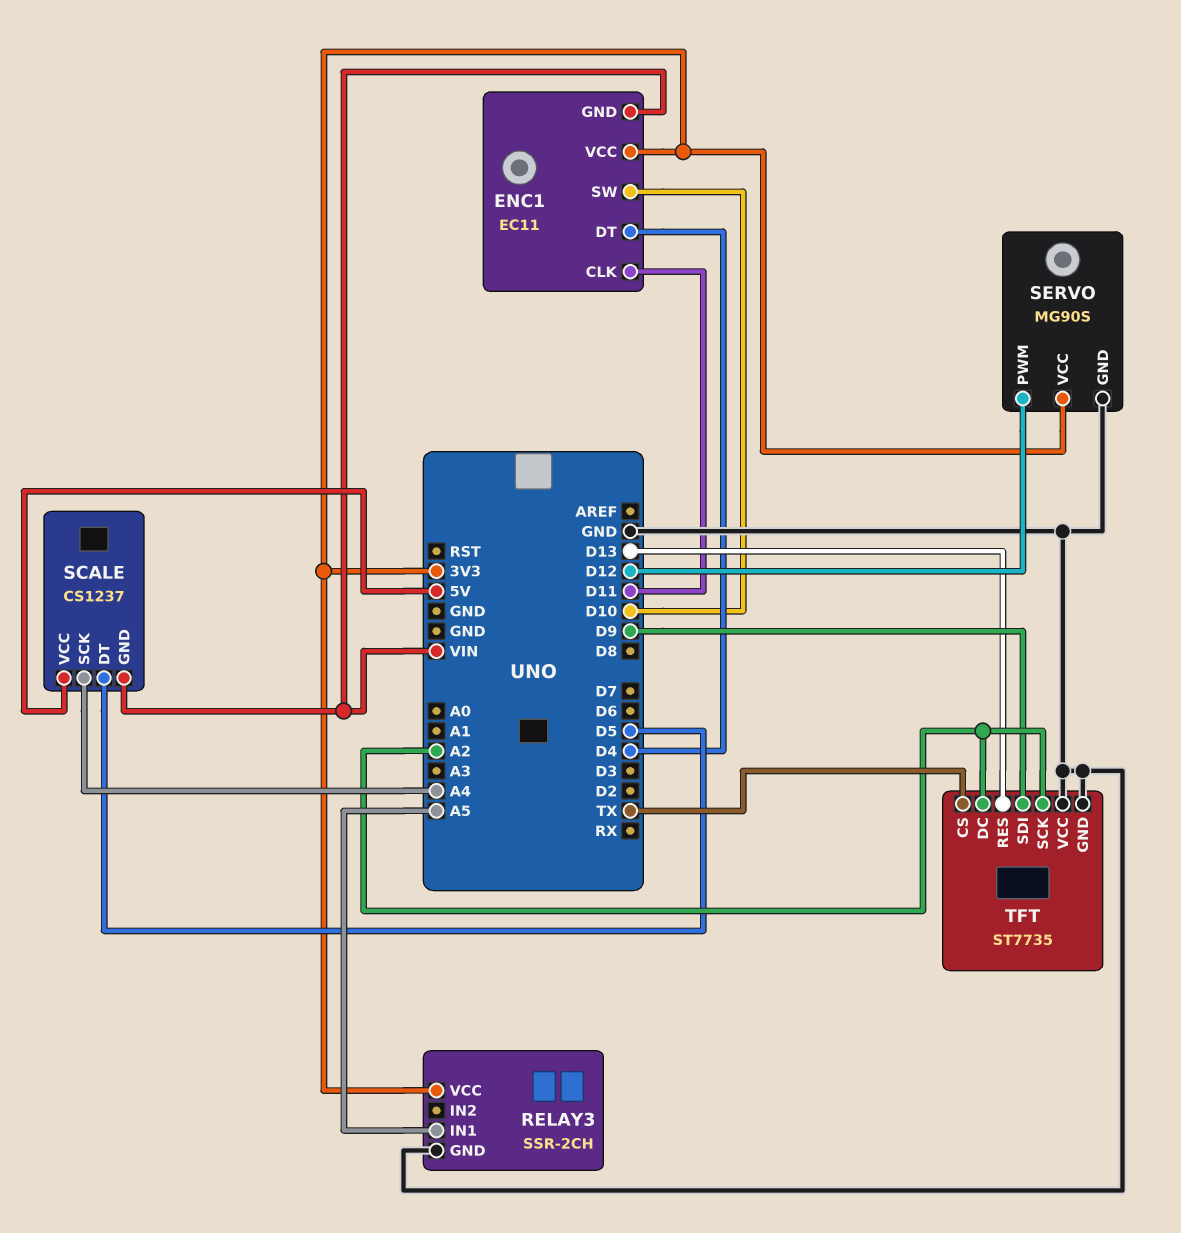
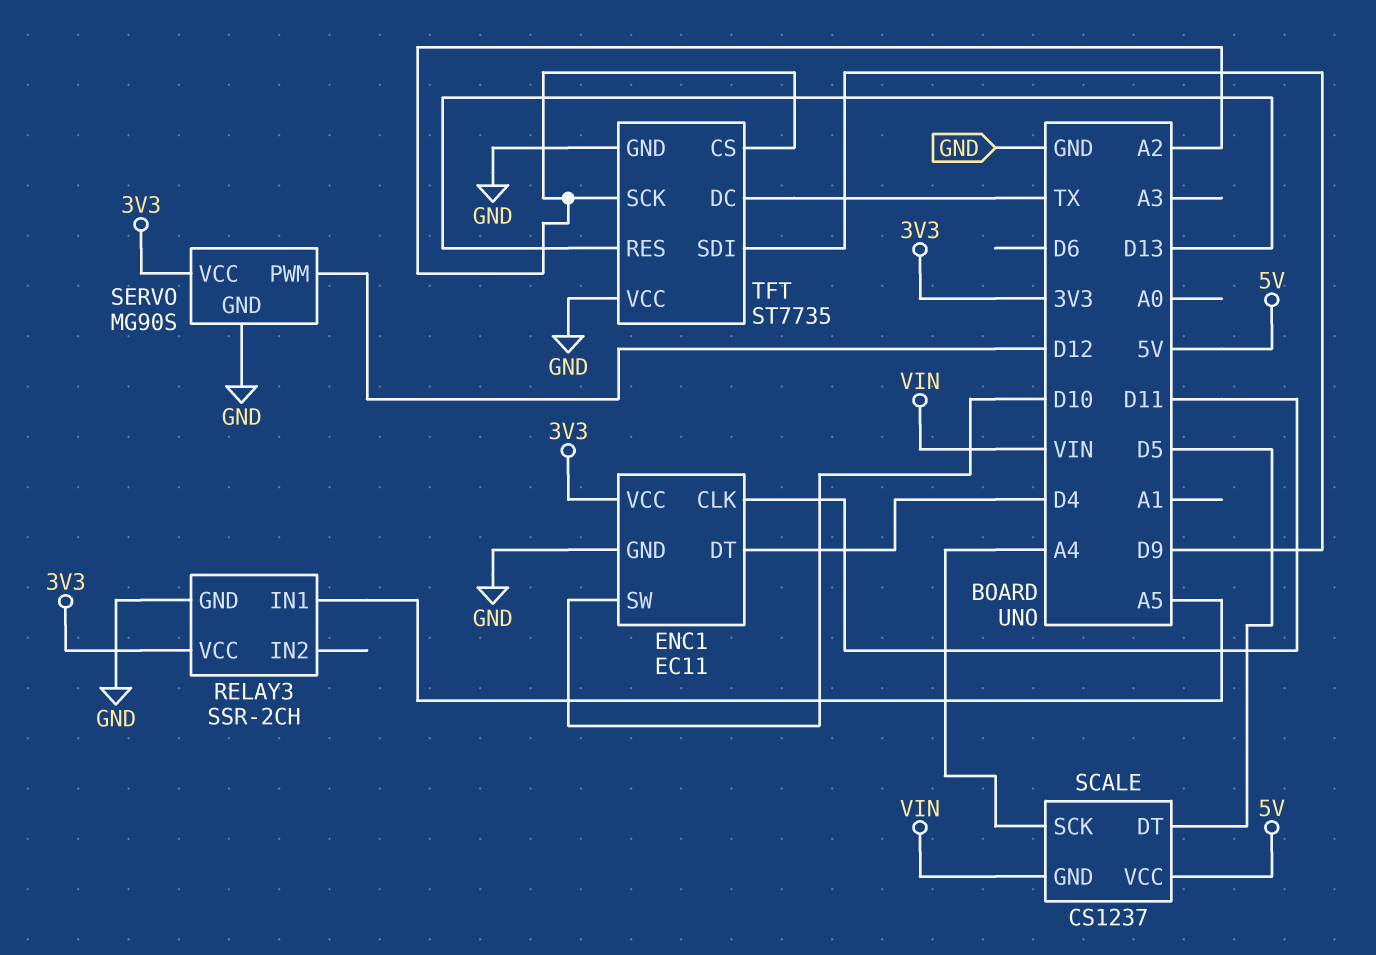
ENC1 pin GND: VIN -> GND
TFT pin CS: TX -> A2
TFT pin DC: A2 -> TX

